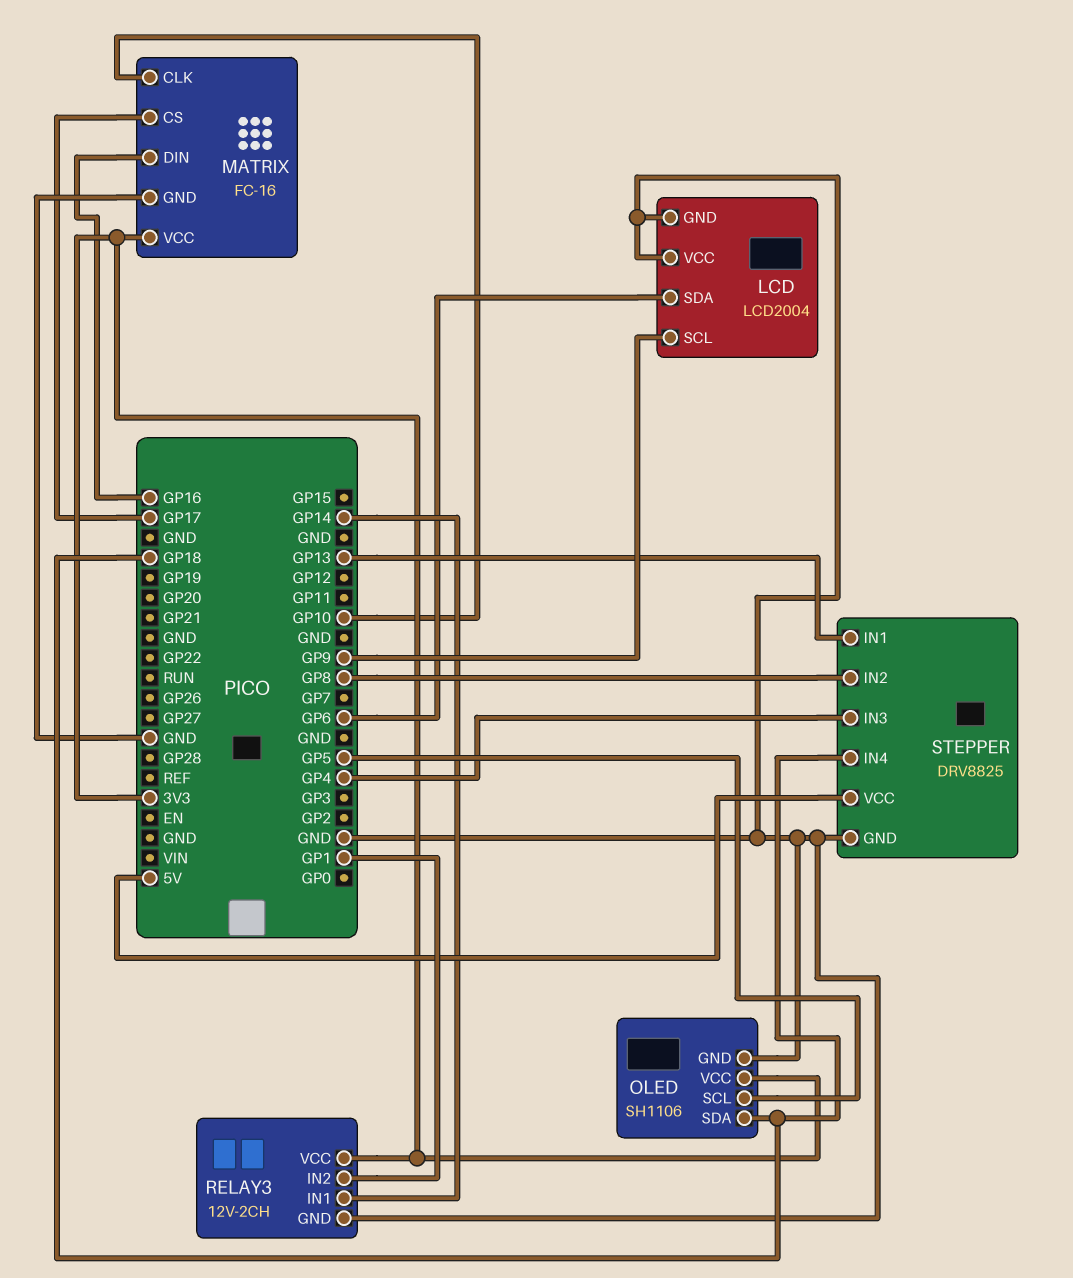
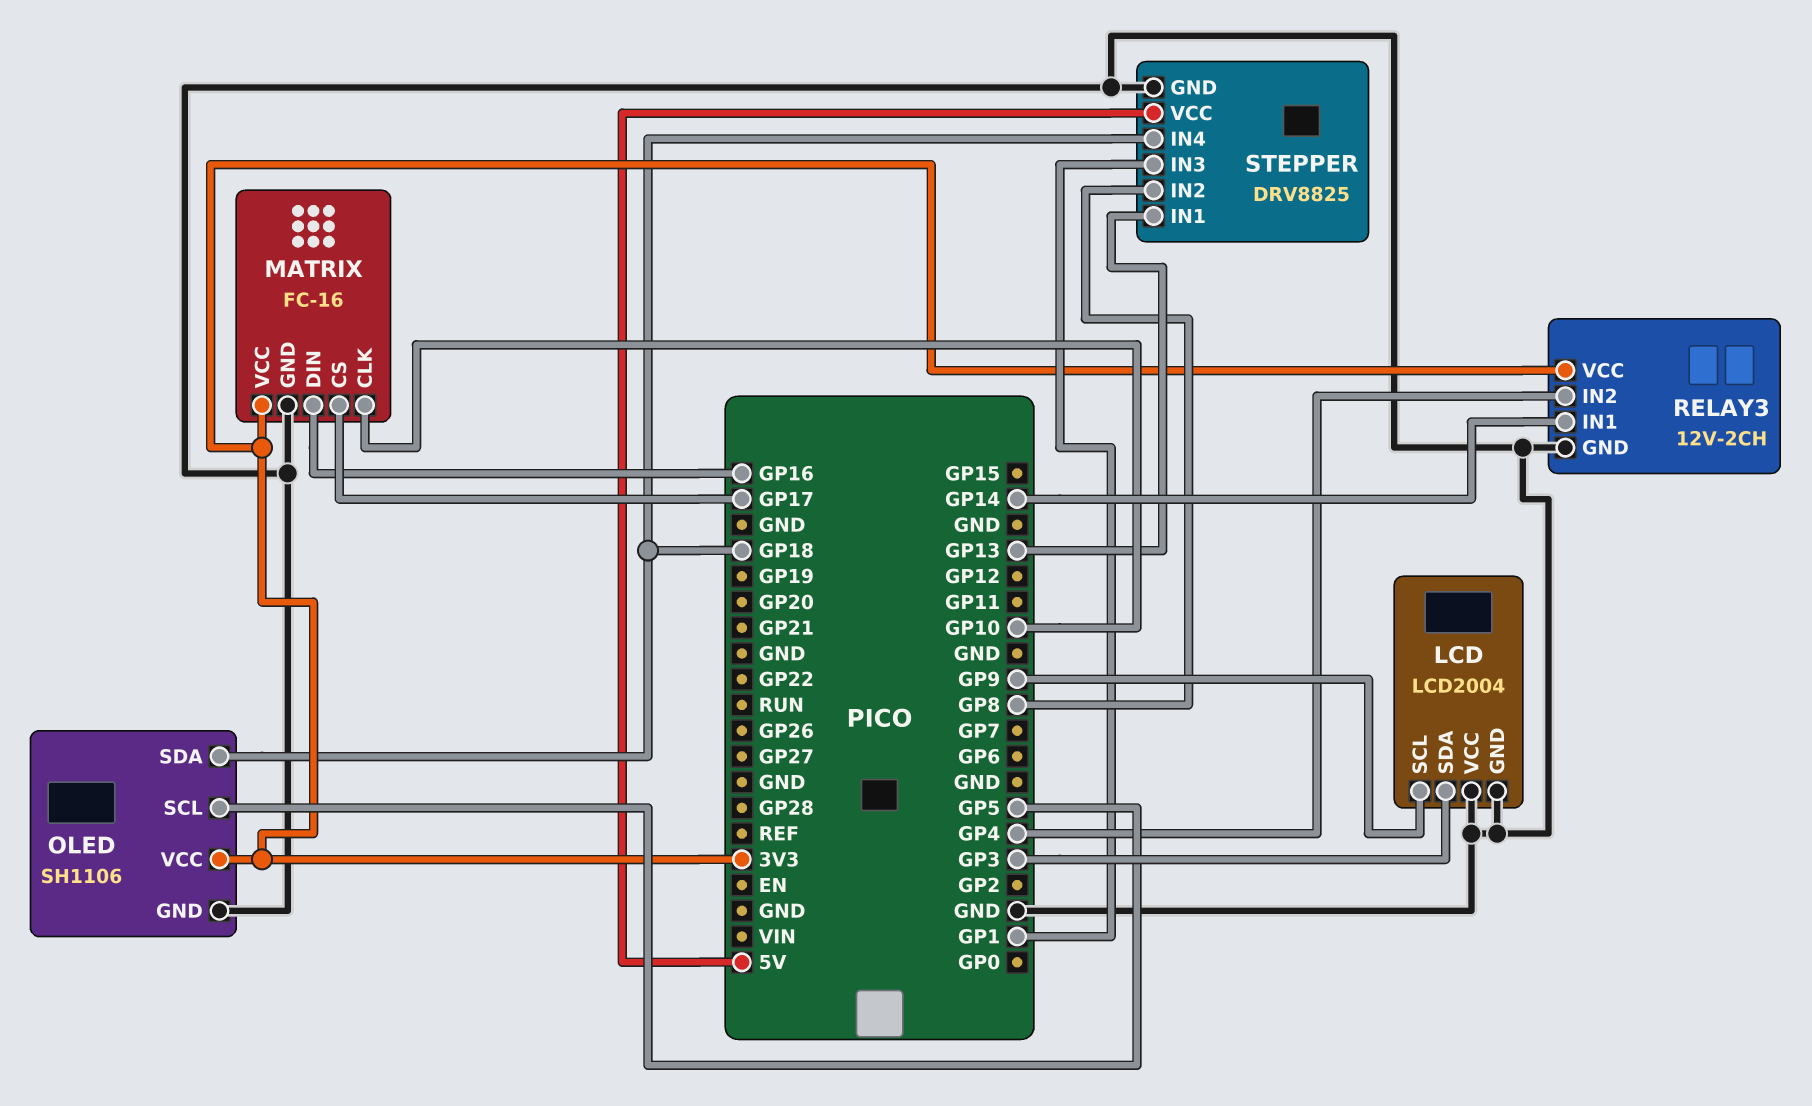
LCD pin SDA: GP6 -> GP3
RELAY3 pin IN2: GP1 -> GP4
STEPPER pin IN3: GP4 -> GP1

